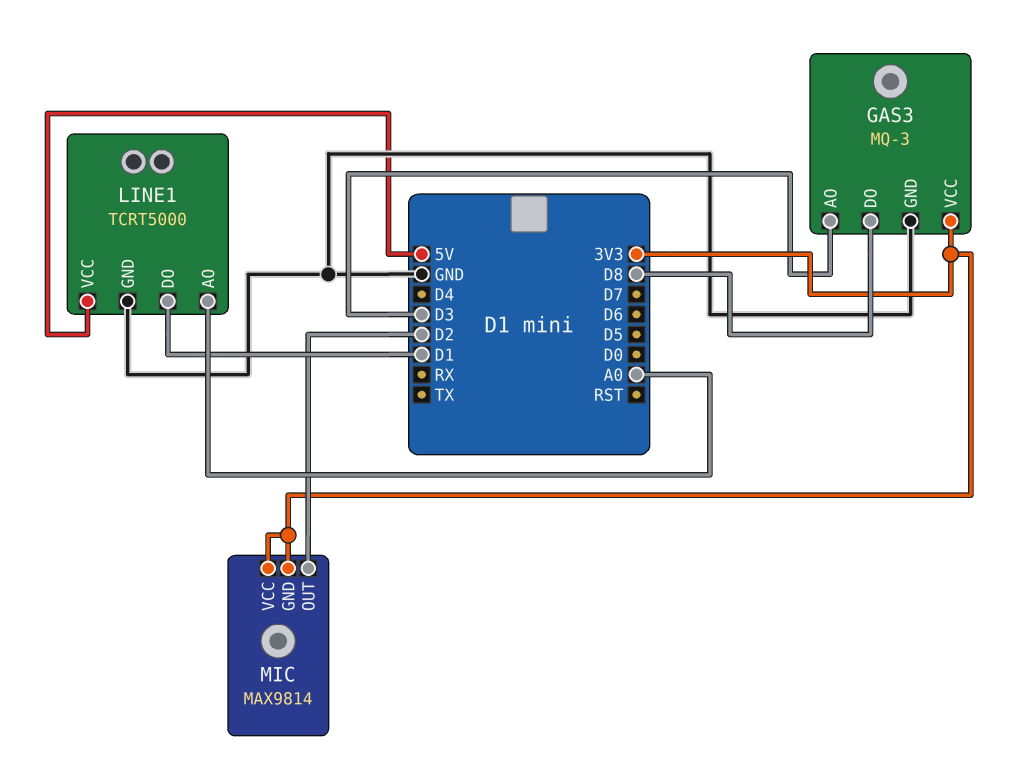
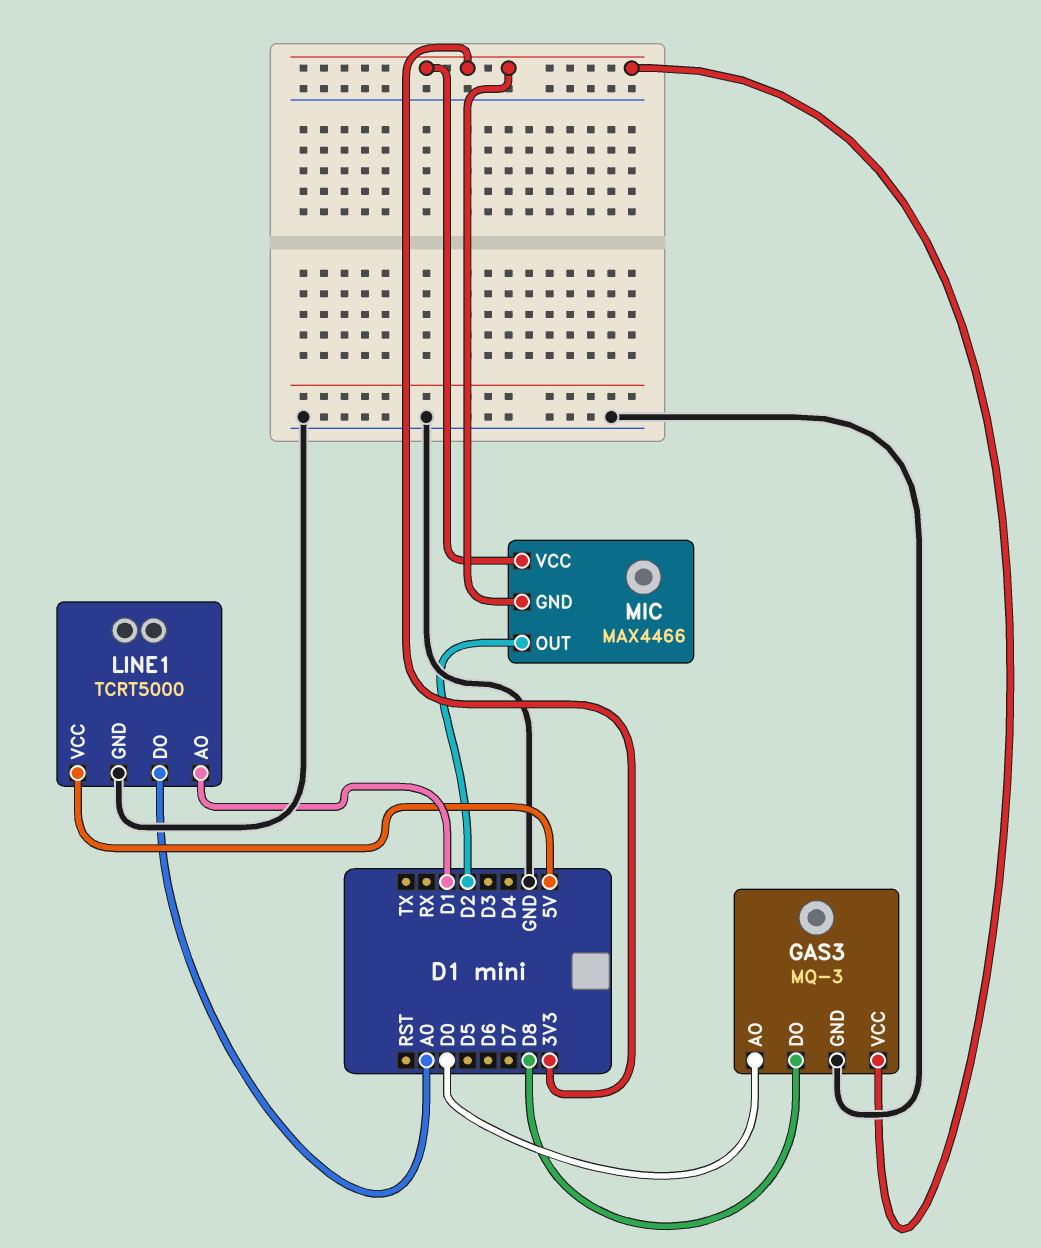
GAS3 pin AO: D3 -> D0
LINE1 pin AO: A0 -> D1
LINE1 pin DO: D1 -> A0
MIC: MAX9814 -> MAX4466

